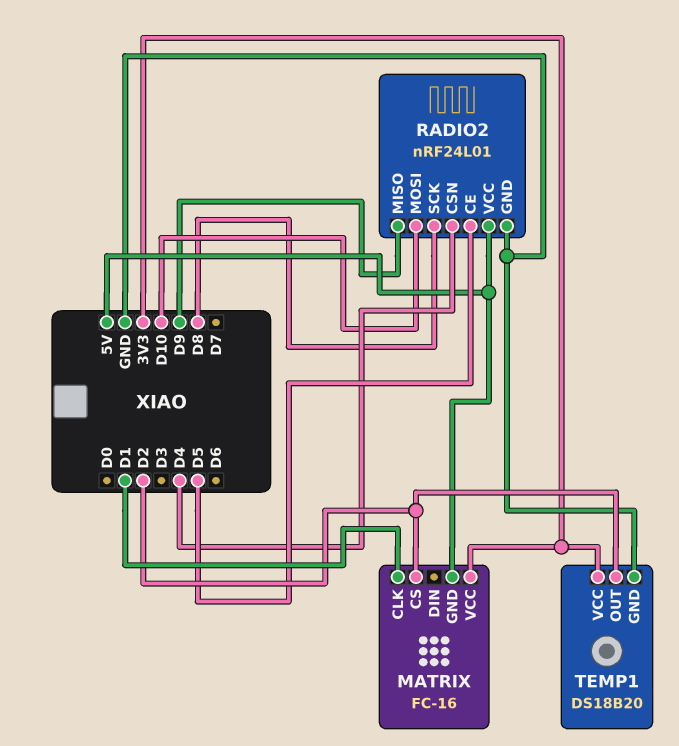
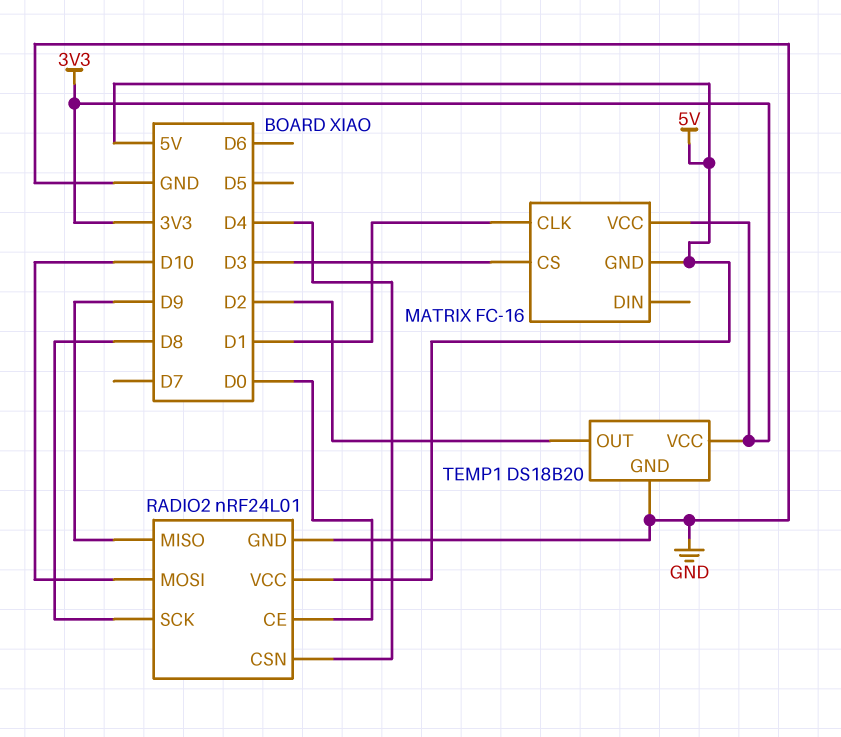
MATRIX pin CS: D2 -> D3
RADIO2 pin CE: D5 -> D0

